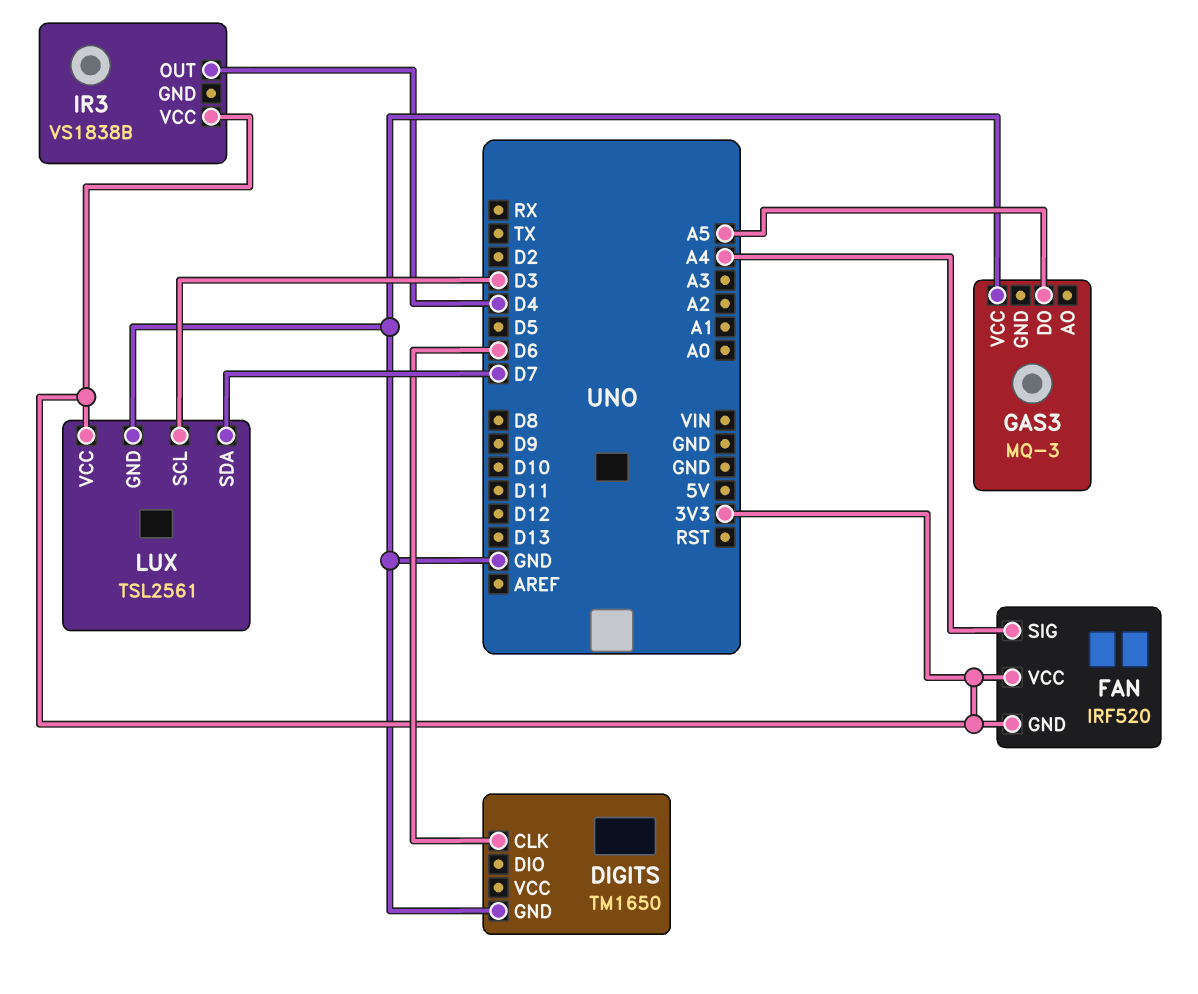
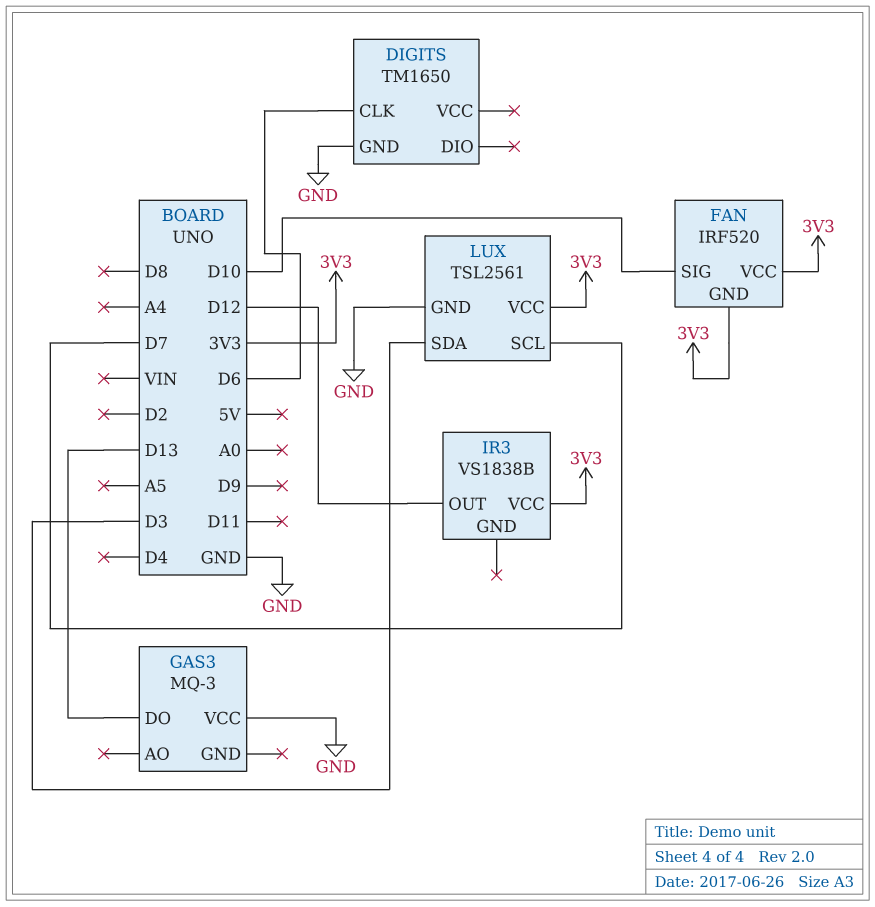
FAN pin SIG: A4 -> D10
GAS3 pin DO: A5 -> D13
IR3 pin OUT: D4 -> D12
LUX pin SCL: D3 -> D7
LUX pin SDA: D7 -> D3

